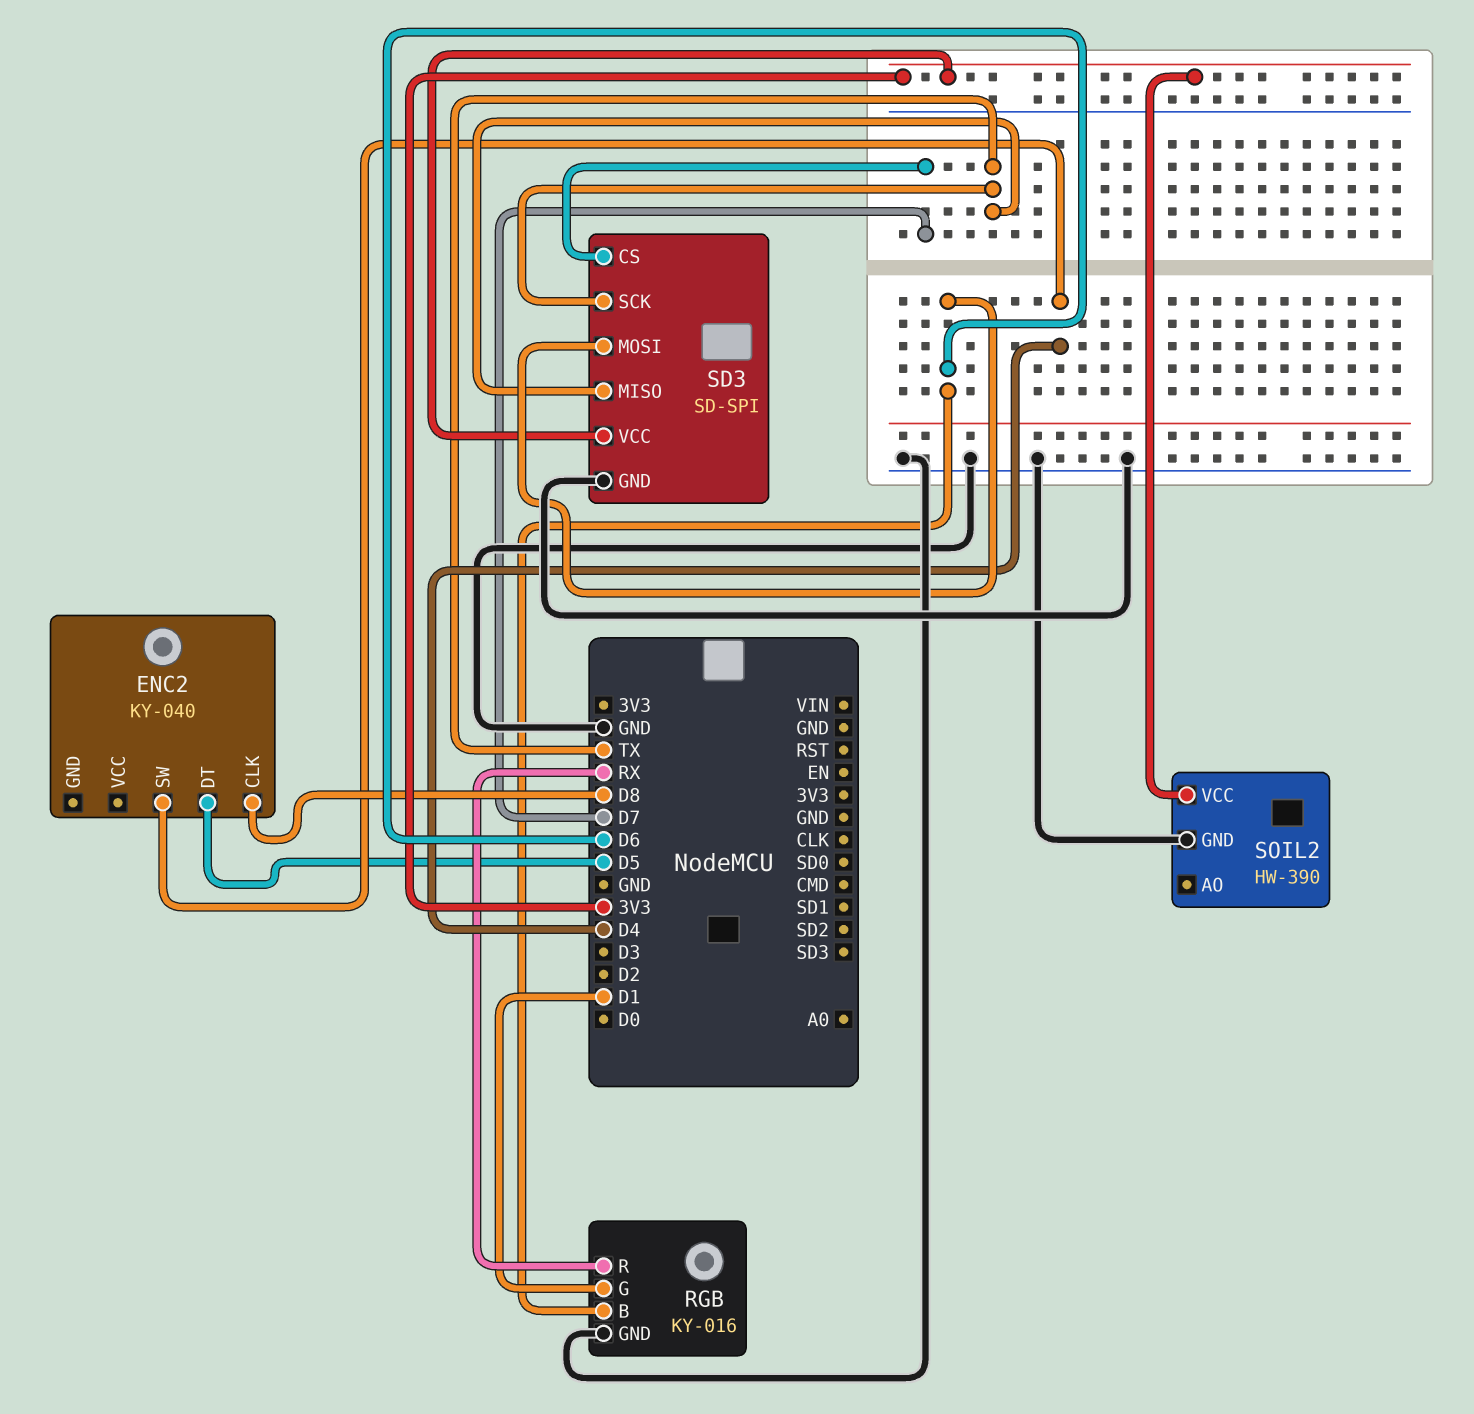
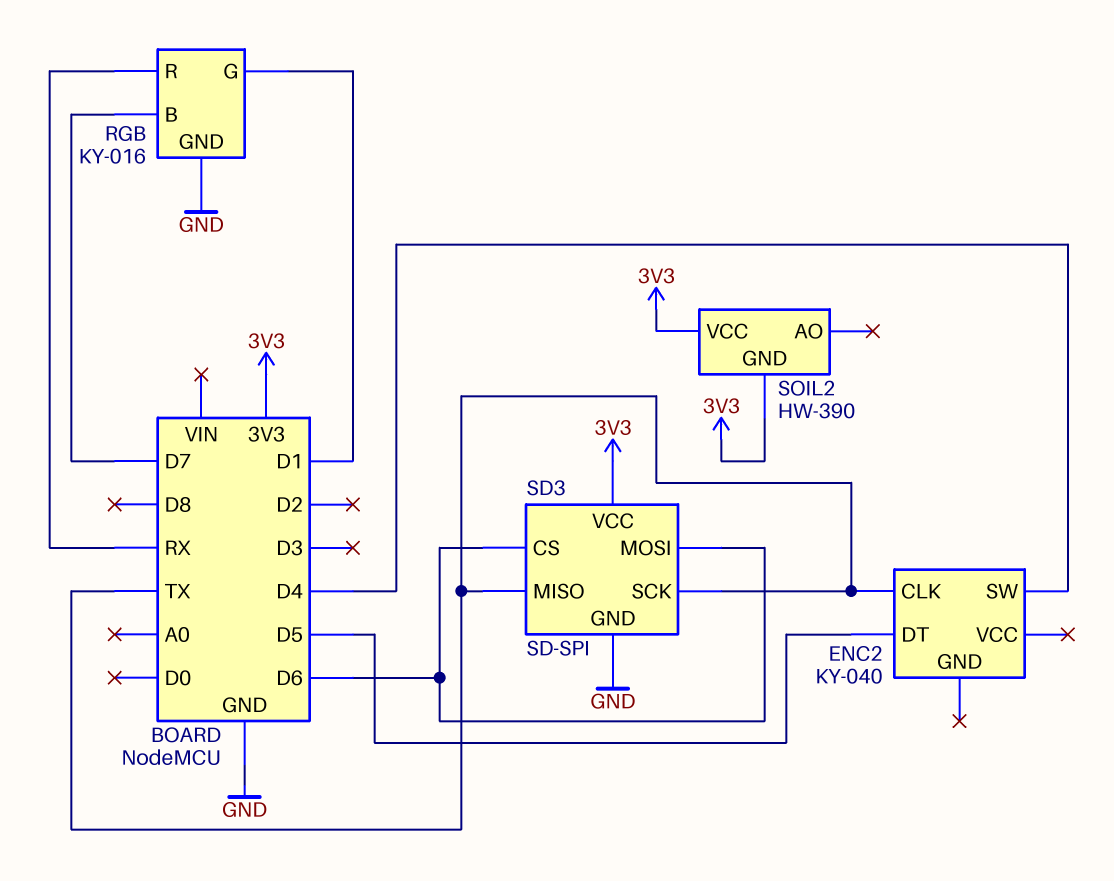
ENC2 pin CLK: D8 -> TX
RGB pin B: D6 -> D7
SD3 pin CS: D7 -> D6
SOIL2 pin GND: GND -> 3V3

